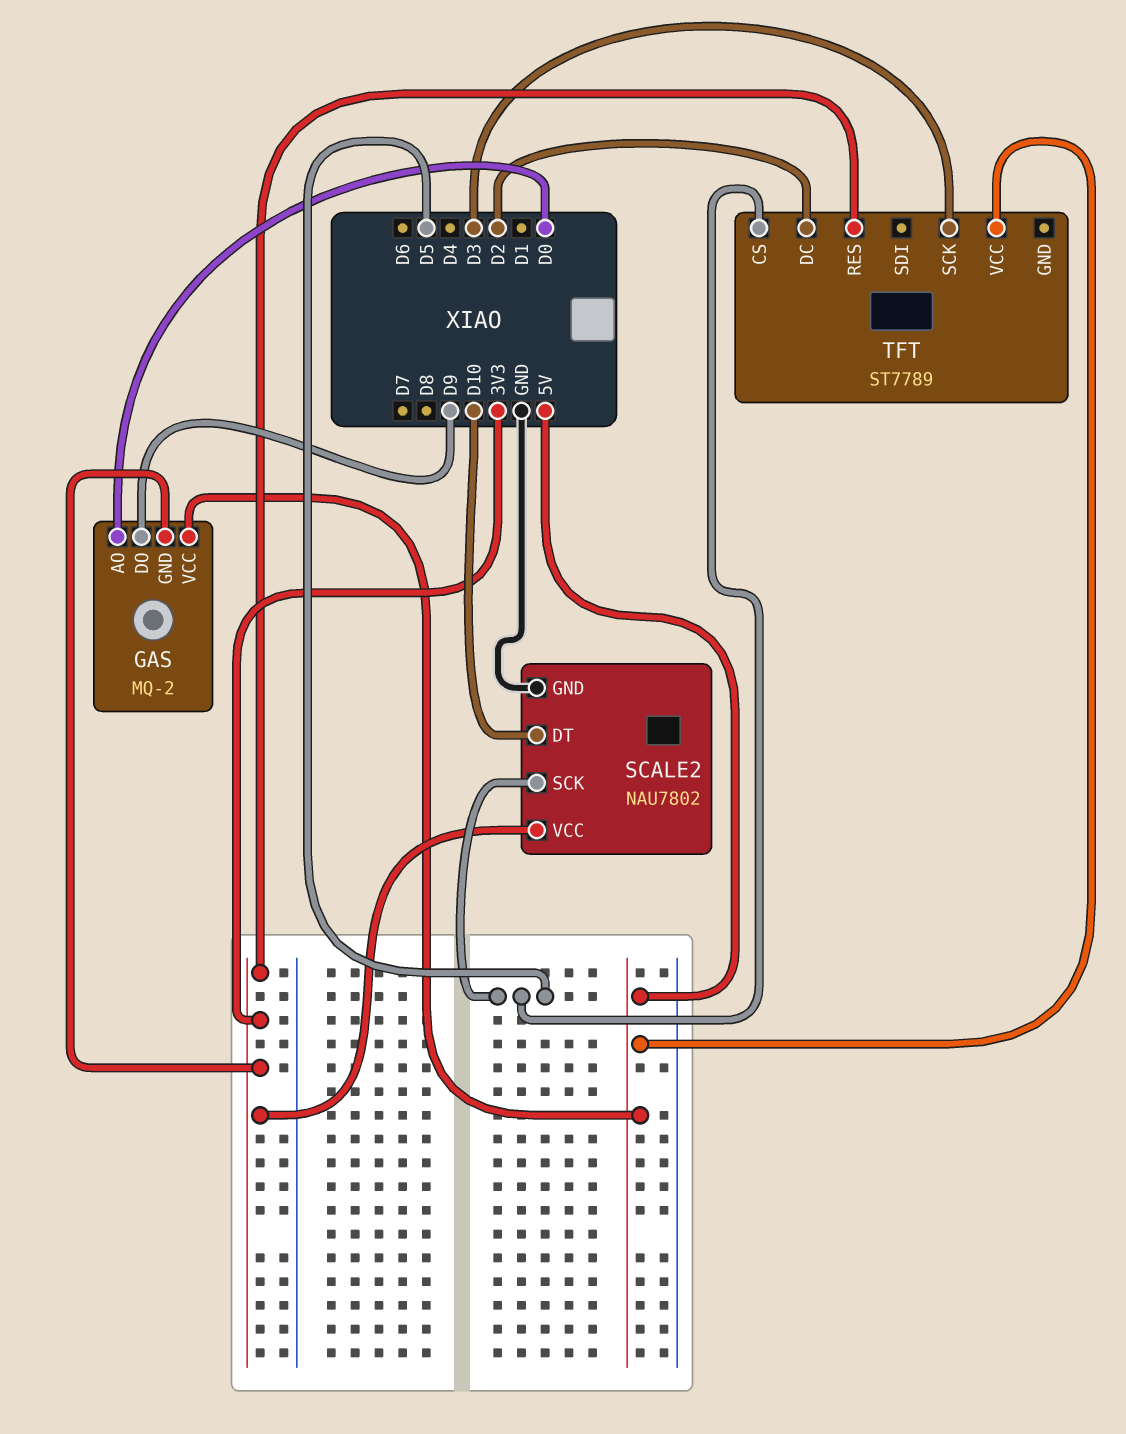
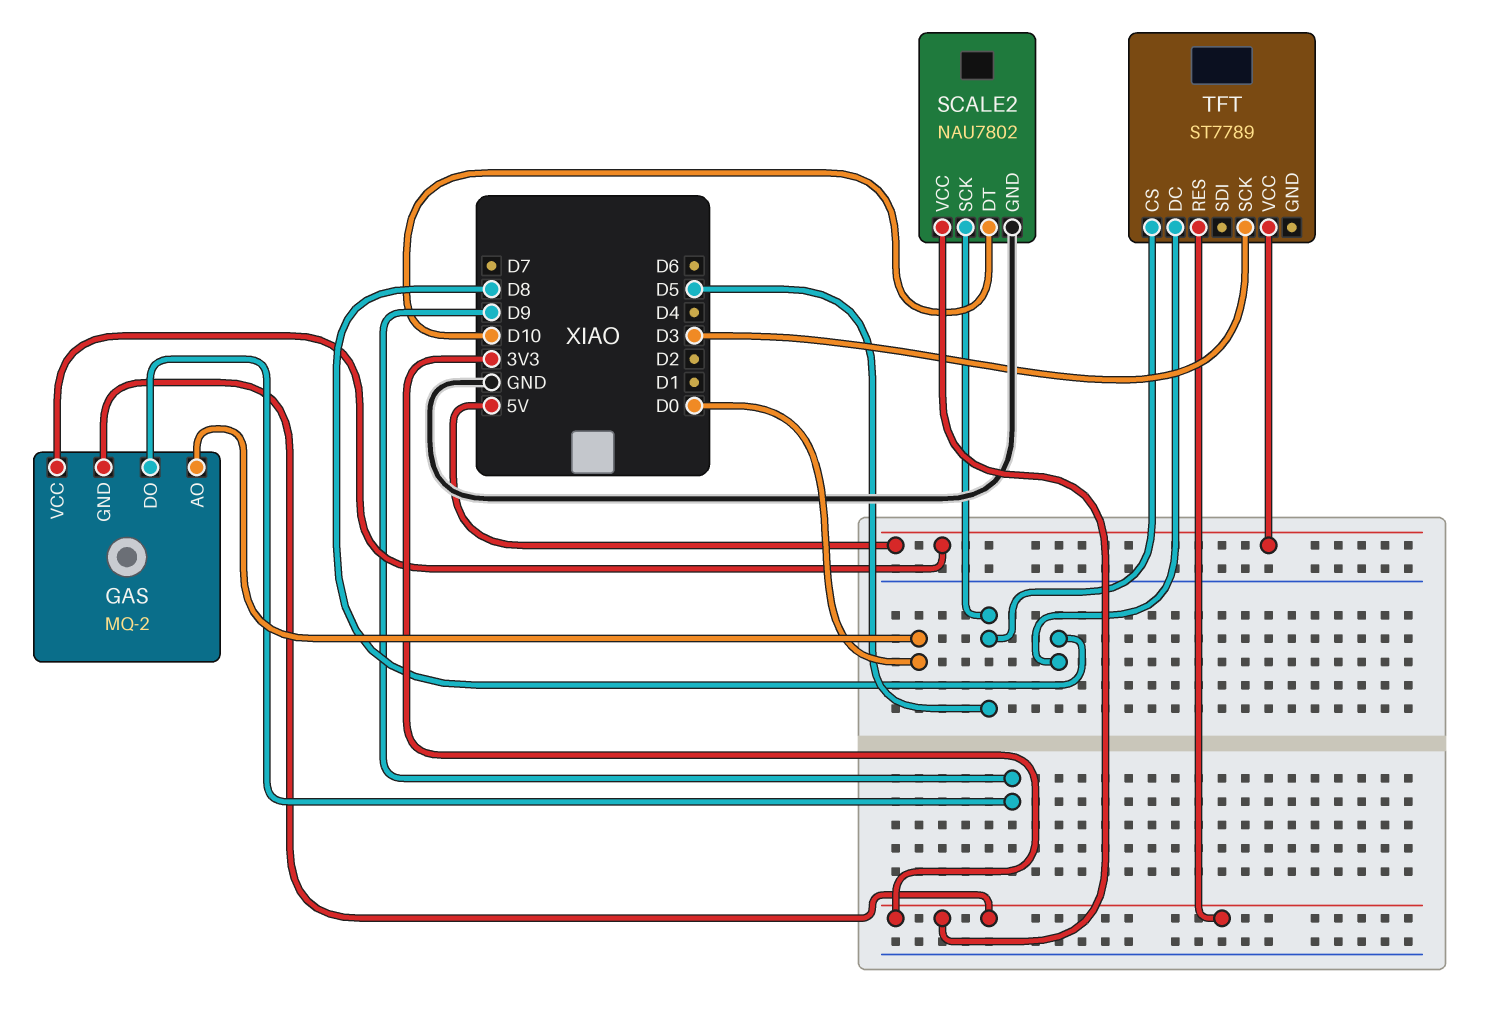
TFT pin DC: D2 -> D8

